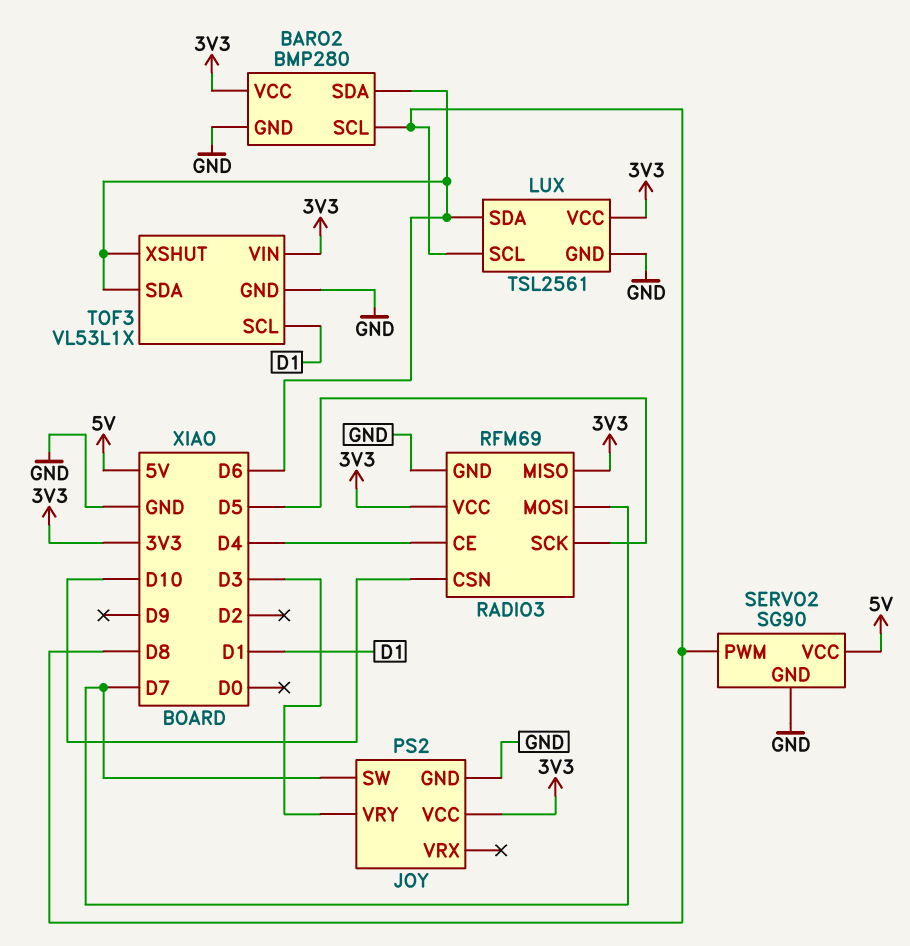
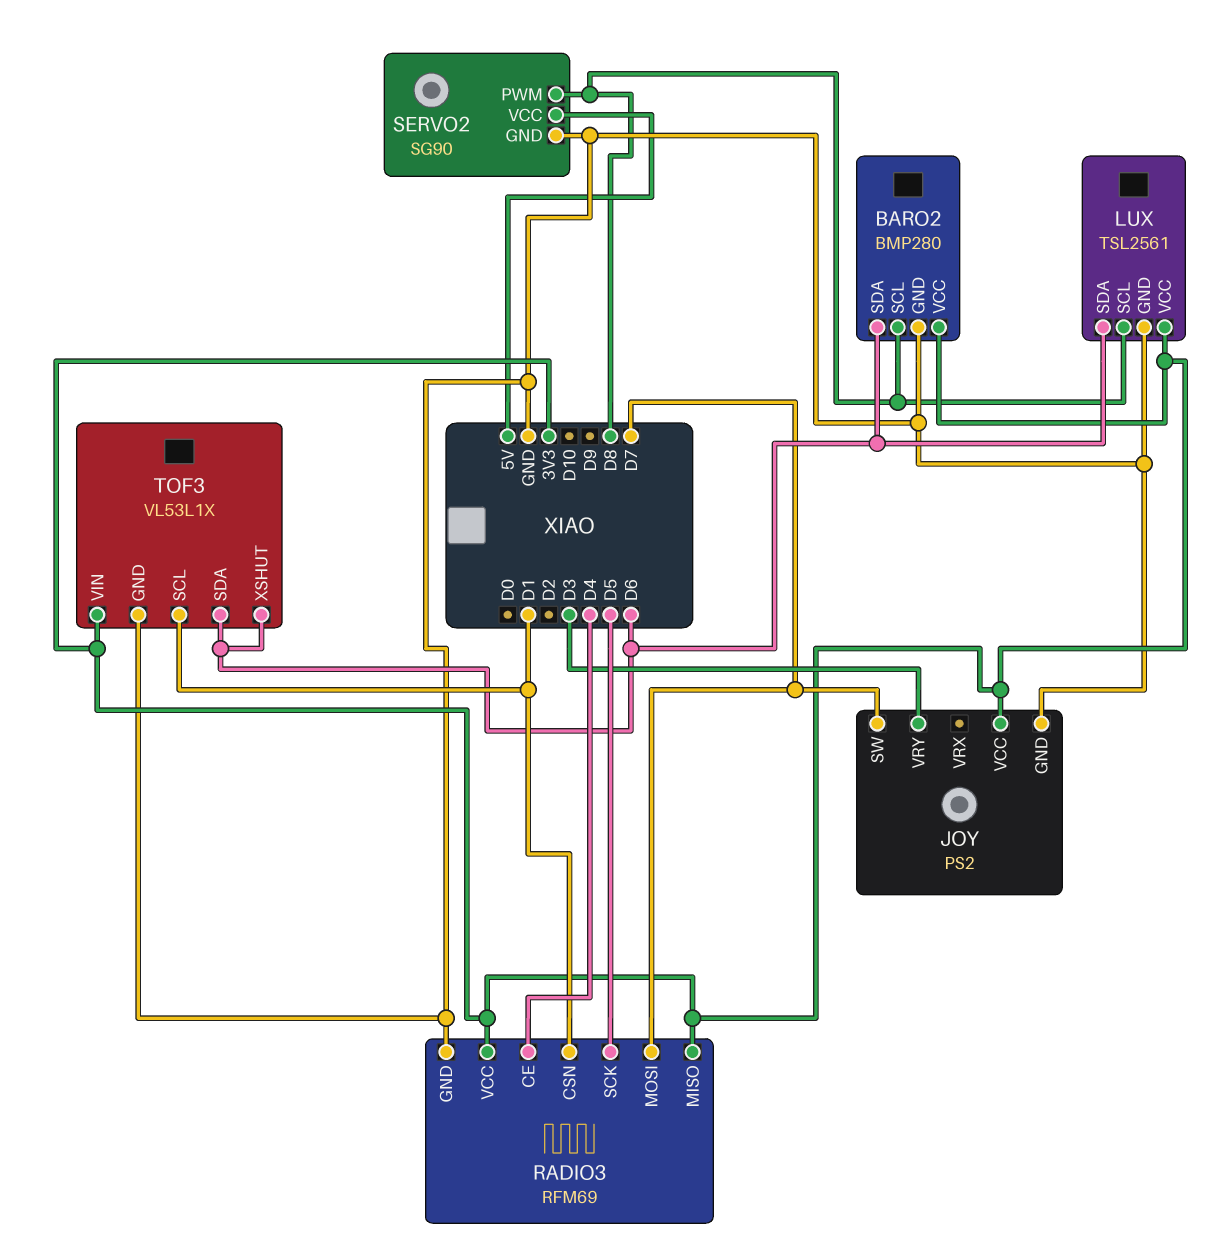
RADIO3 pin CSN: D10 -> D1

